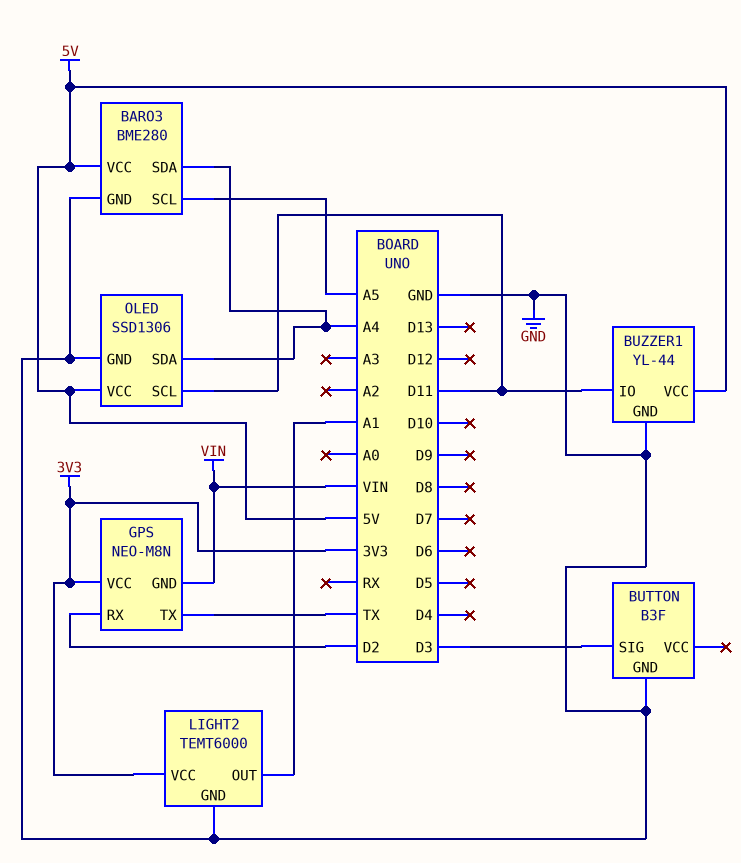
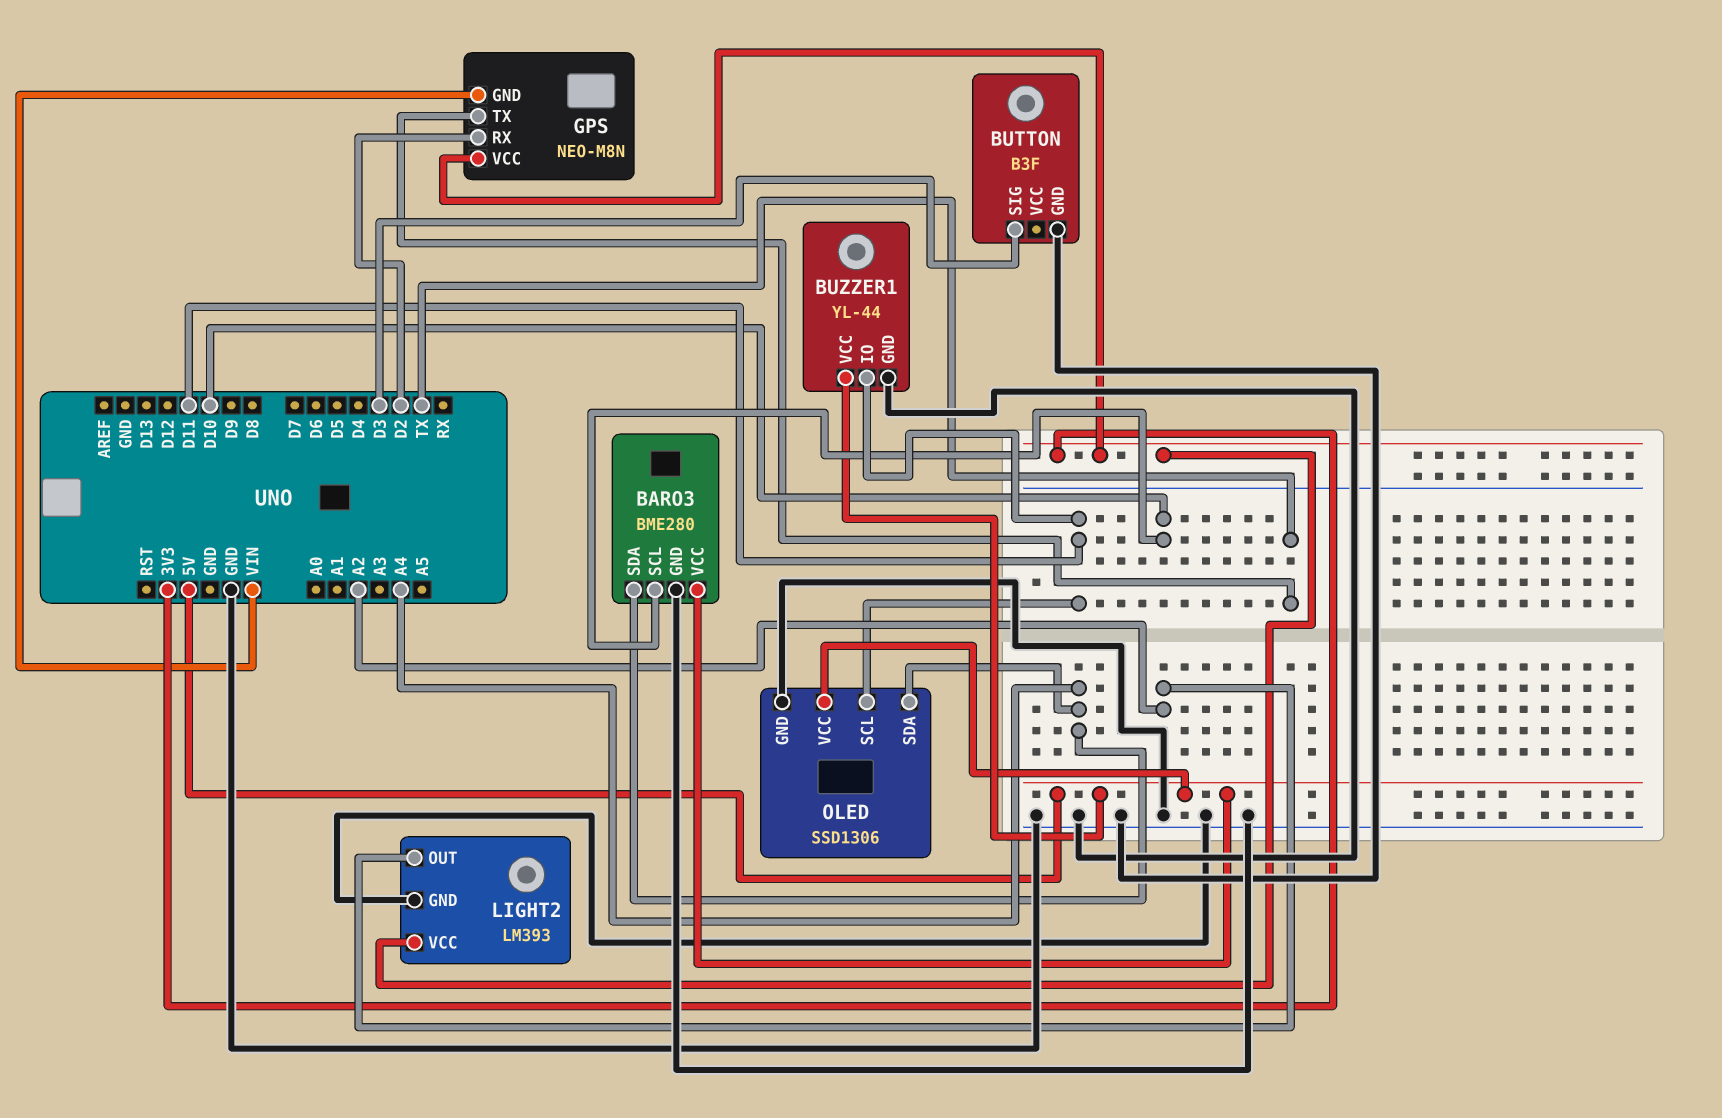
BARO3 pin SCL: A5 -> D10
LIGHT2: TEMT6000 -> LM393
LIGHT2 pin OUT: A1 -> A2

